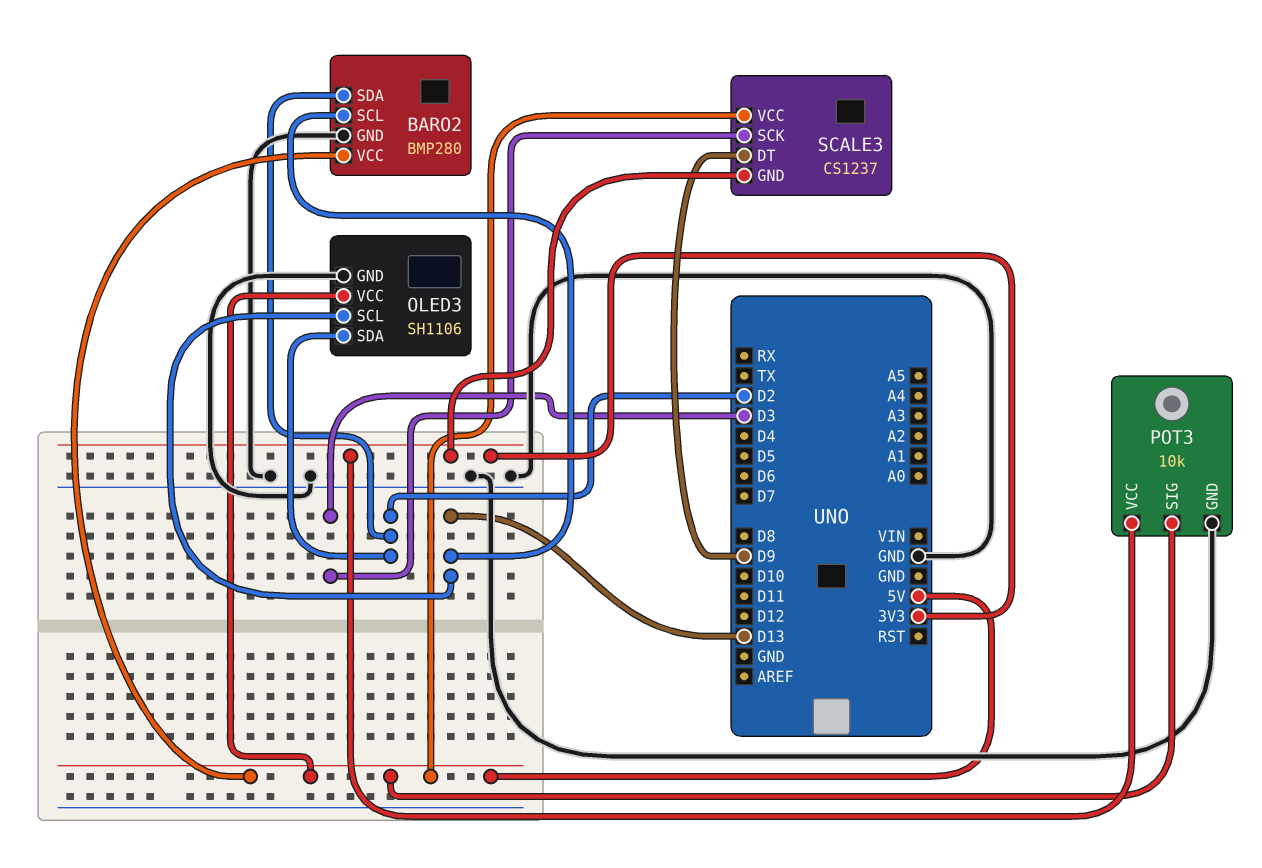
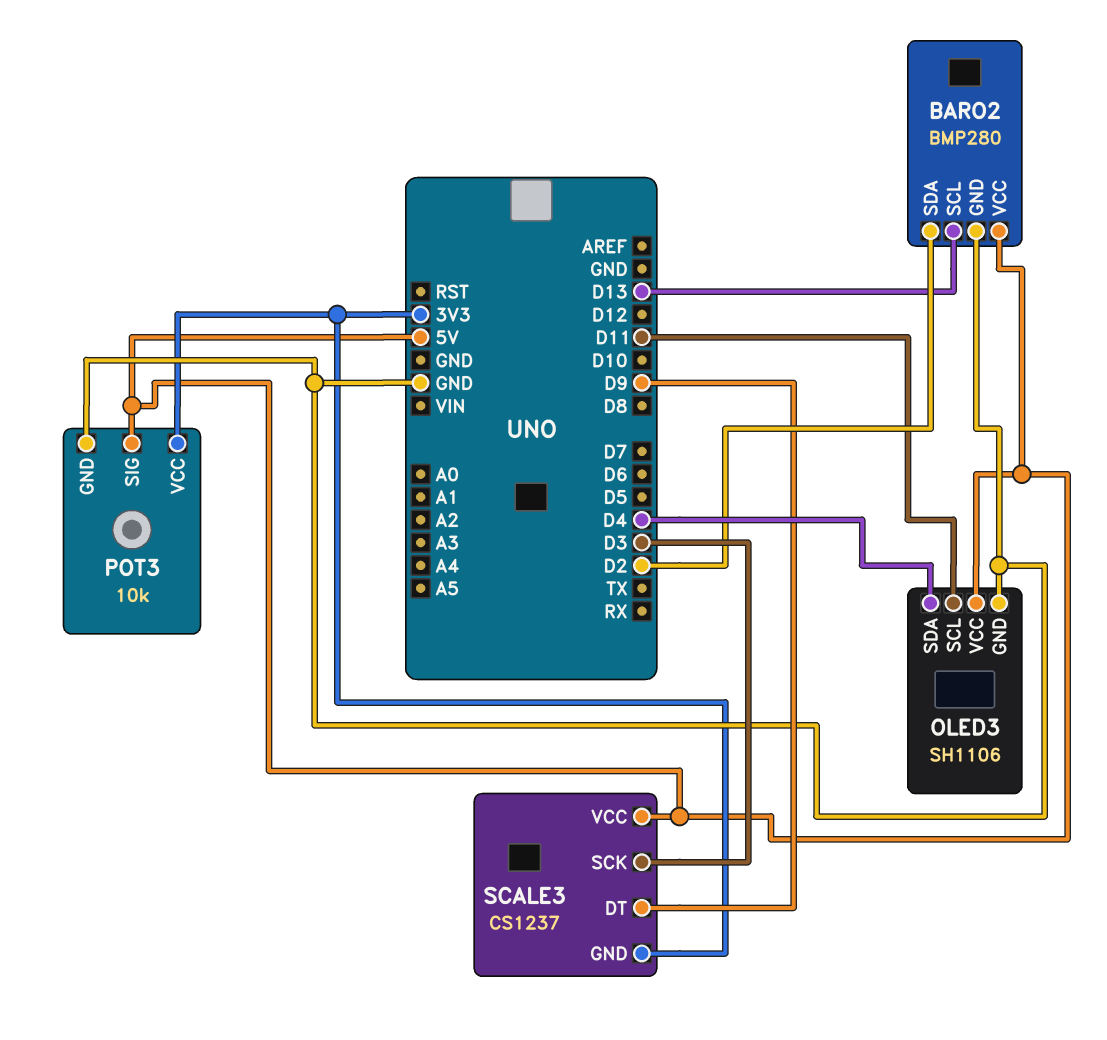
OLED3 pin SCL: D13 -> D11
OLED3 pin SDA: D2 -> D4

